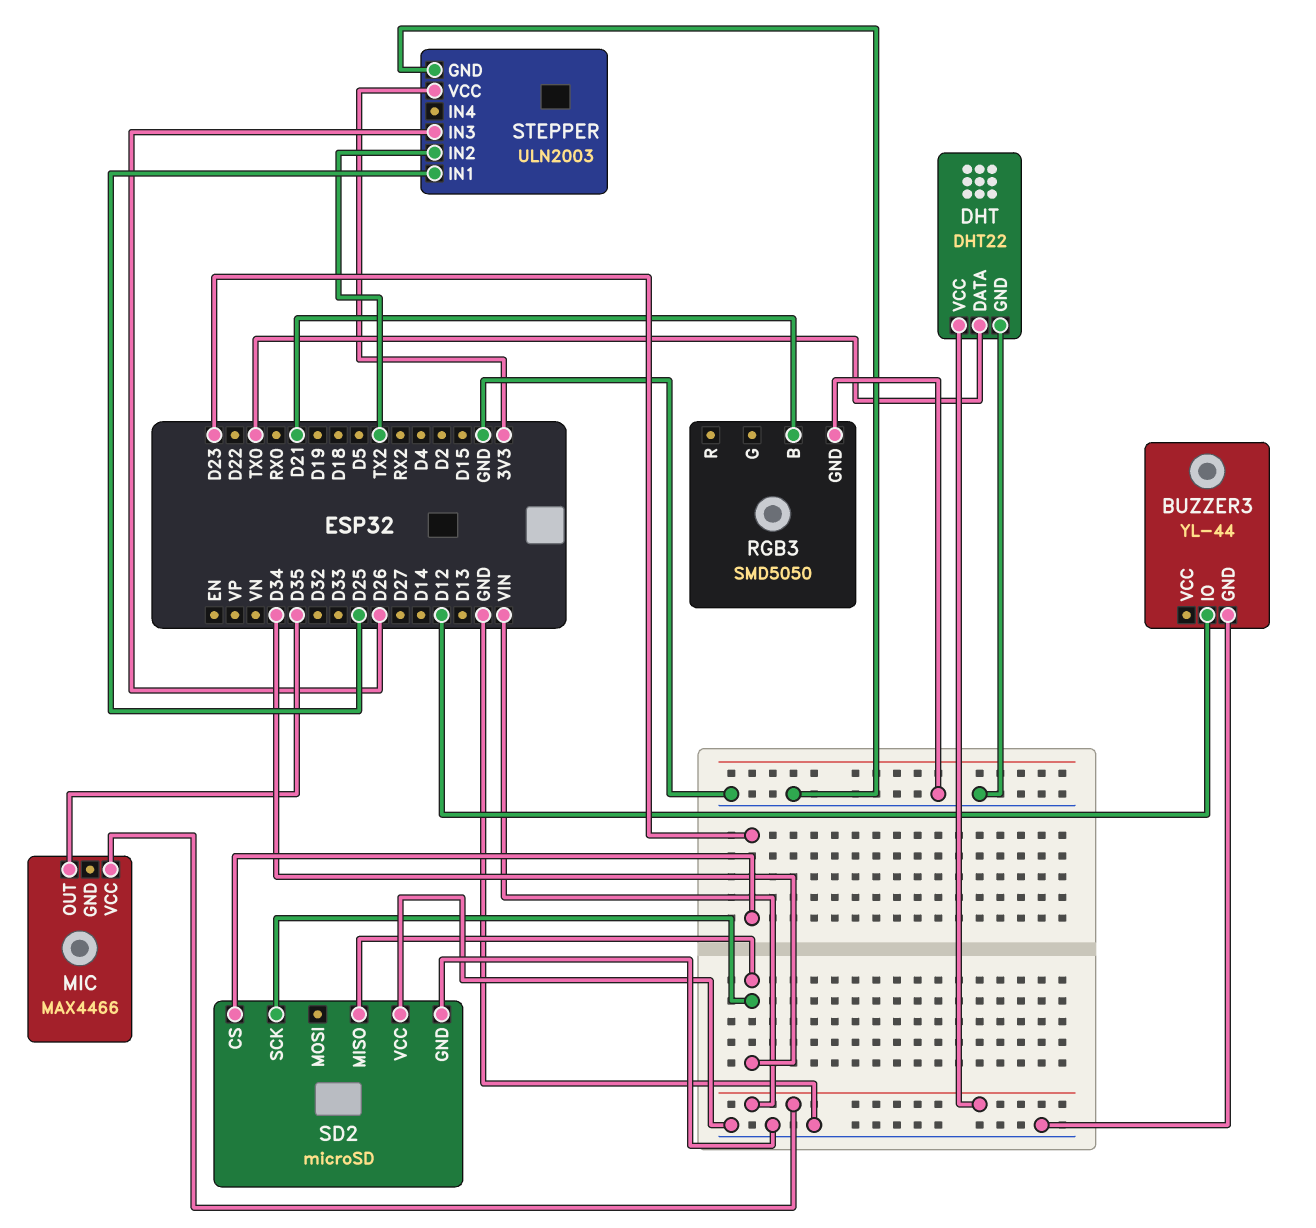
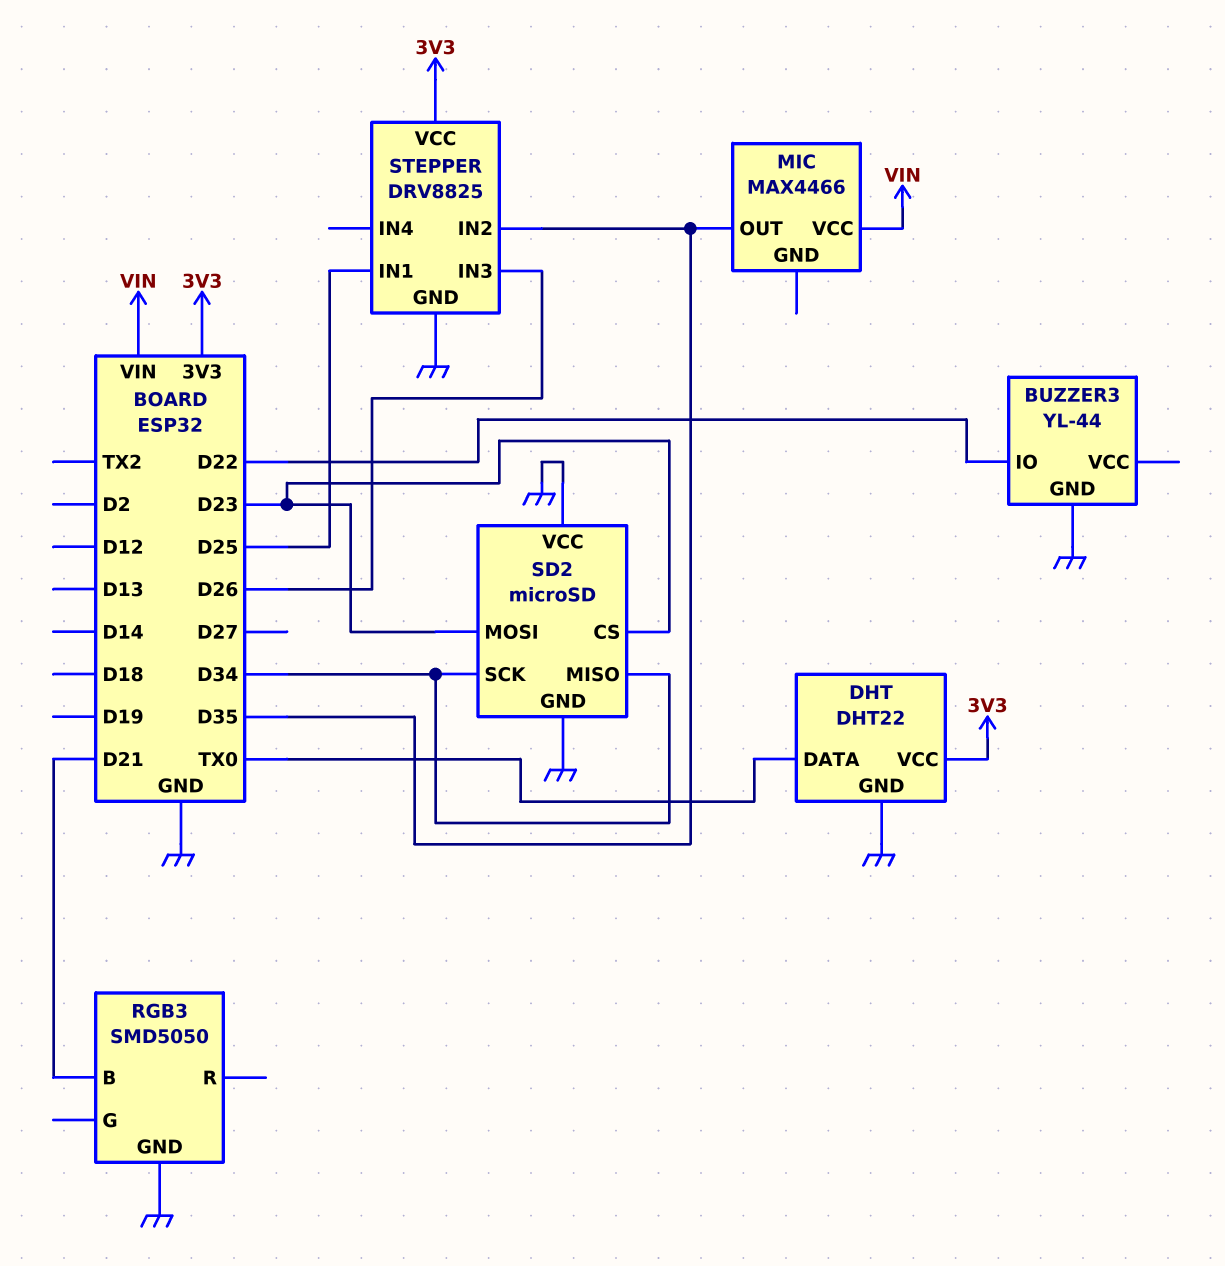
BUZZER3 pin IO: D12 -> D22
DHT pin VCC: VIN -> 3V3
SD2 pin MOSI: none -> D23
STEPPER: ULN2003 -> DRV8825
STEPPER pin IN2: TX2 -> D35

